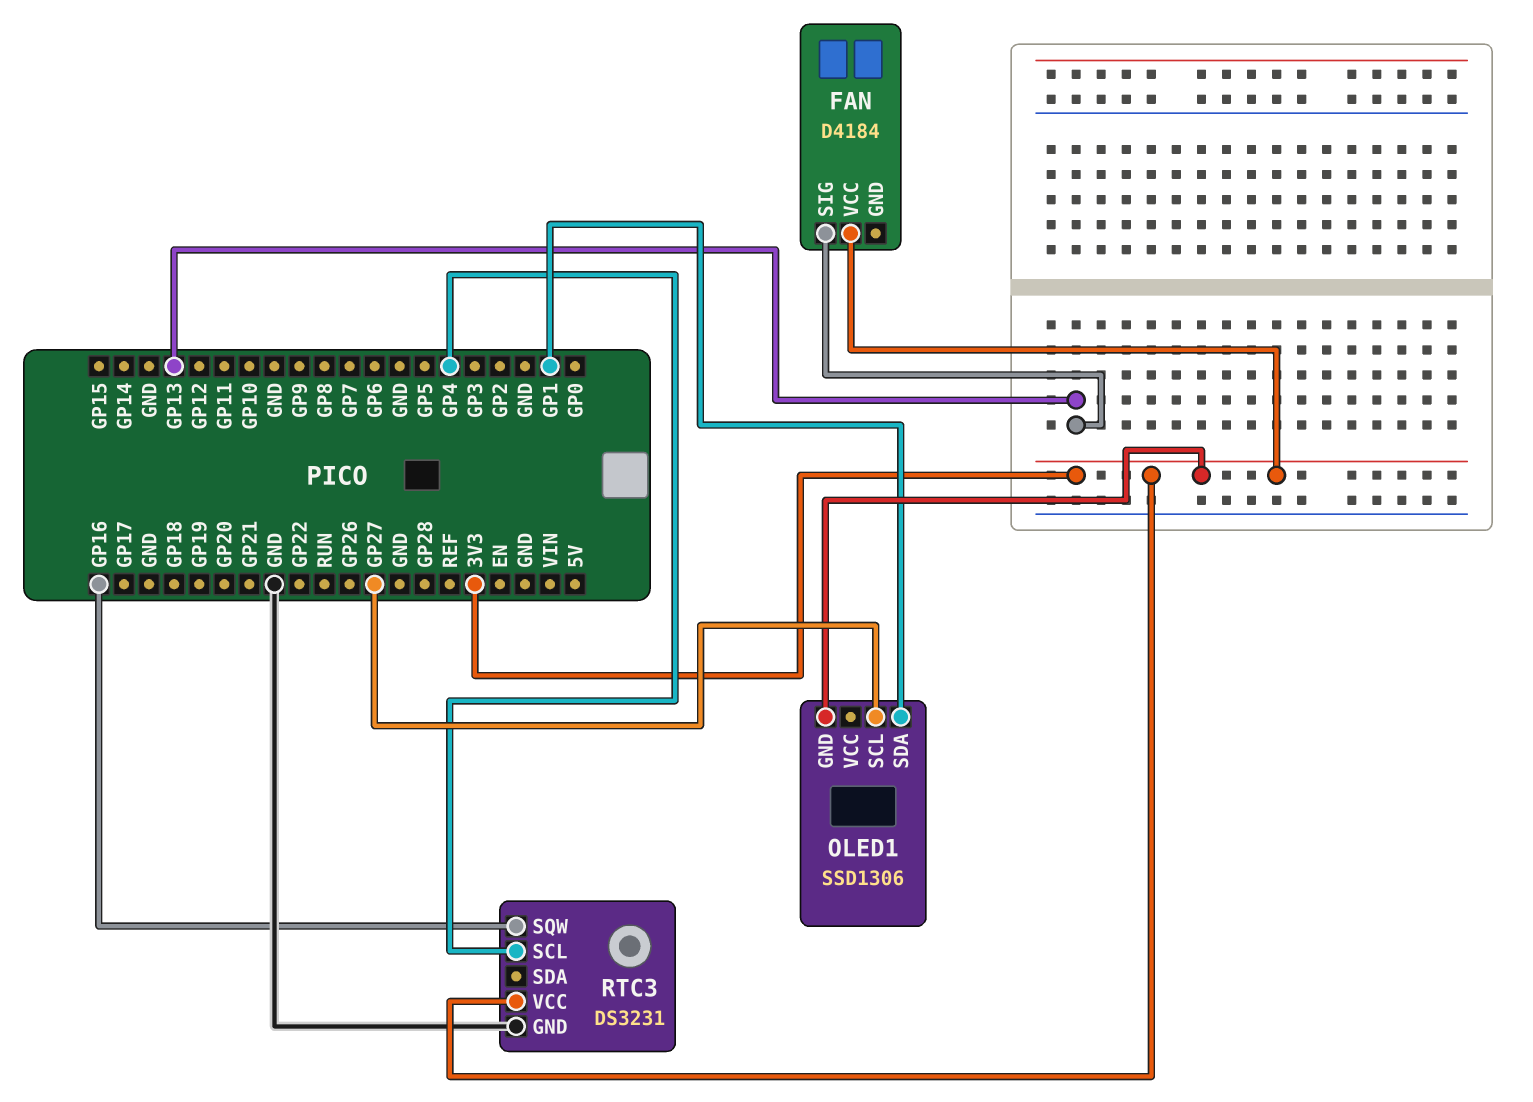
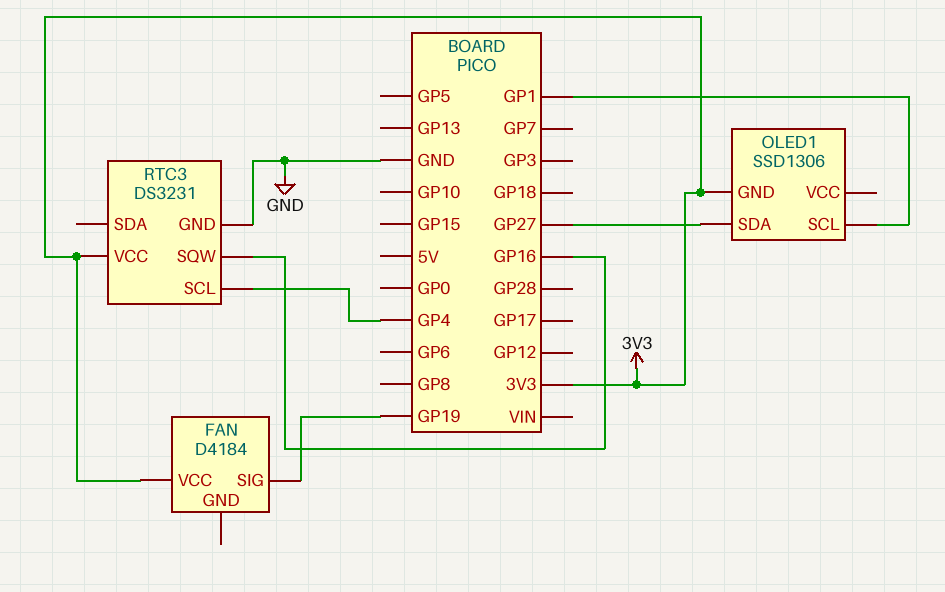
FAN pin SIG: GP13 -> GP19
OLED1 pin SCL: GP27 -> GP1
OLED1 pin SDA: GP1 -> GP27

